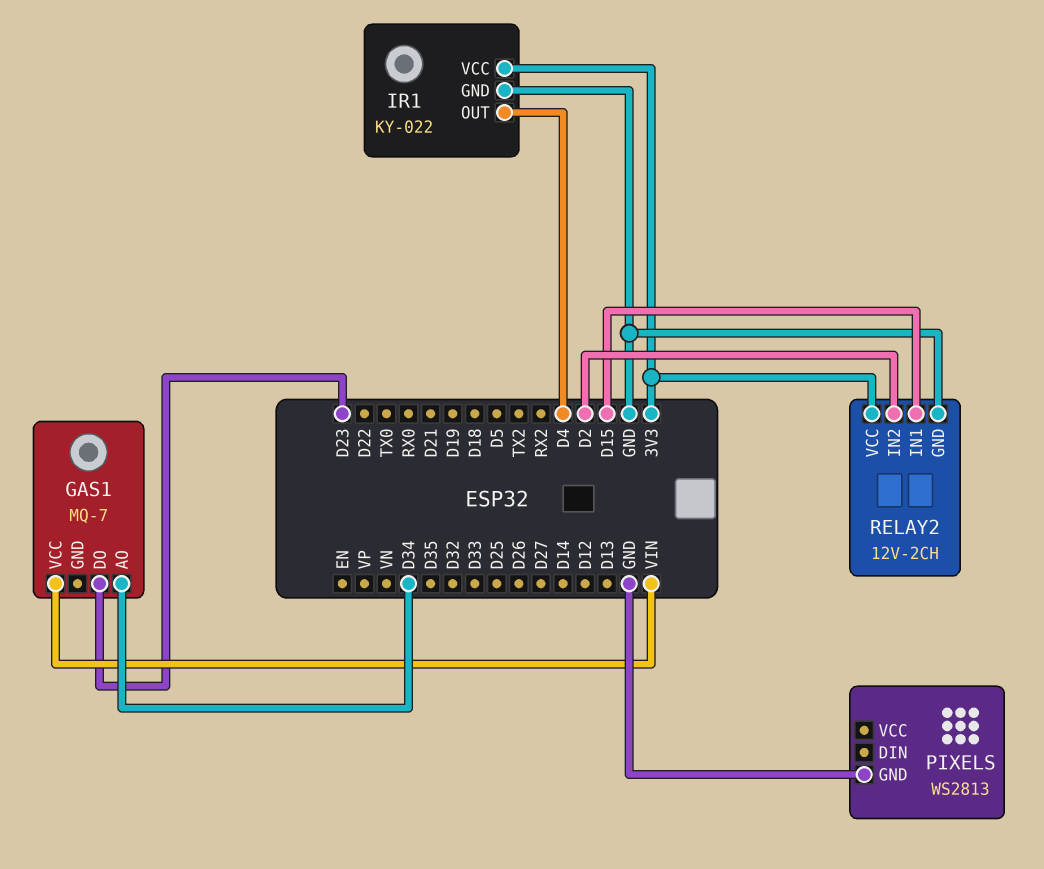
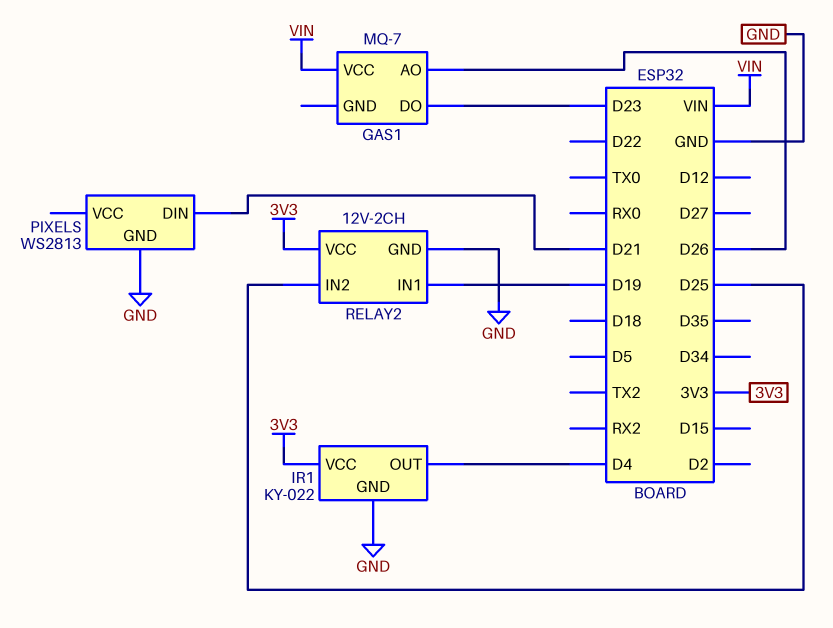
GAS1 pin AO: D34 -> D26
PIXELS pin DIN: none -> D21
RELAY2 pin IN1: D15 -> D19
RELAY2 pin IN2: D2 -> D25

